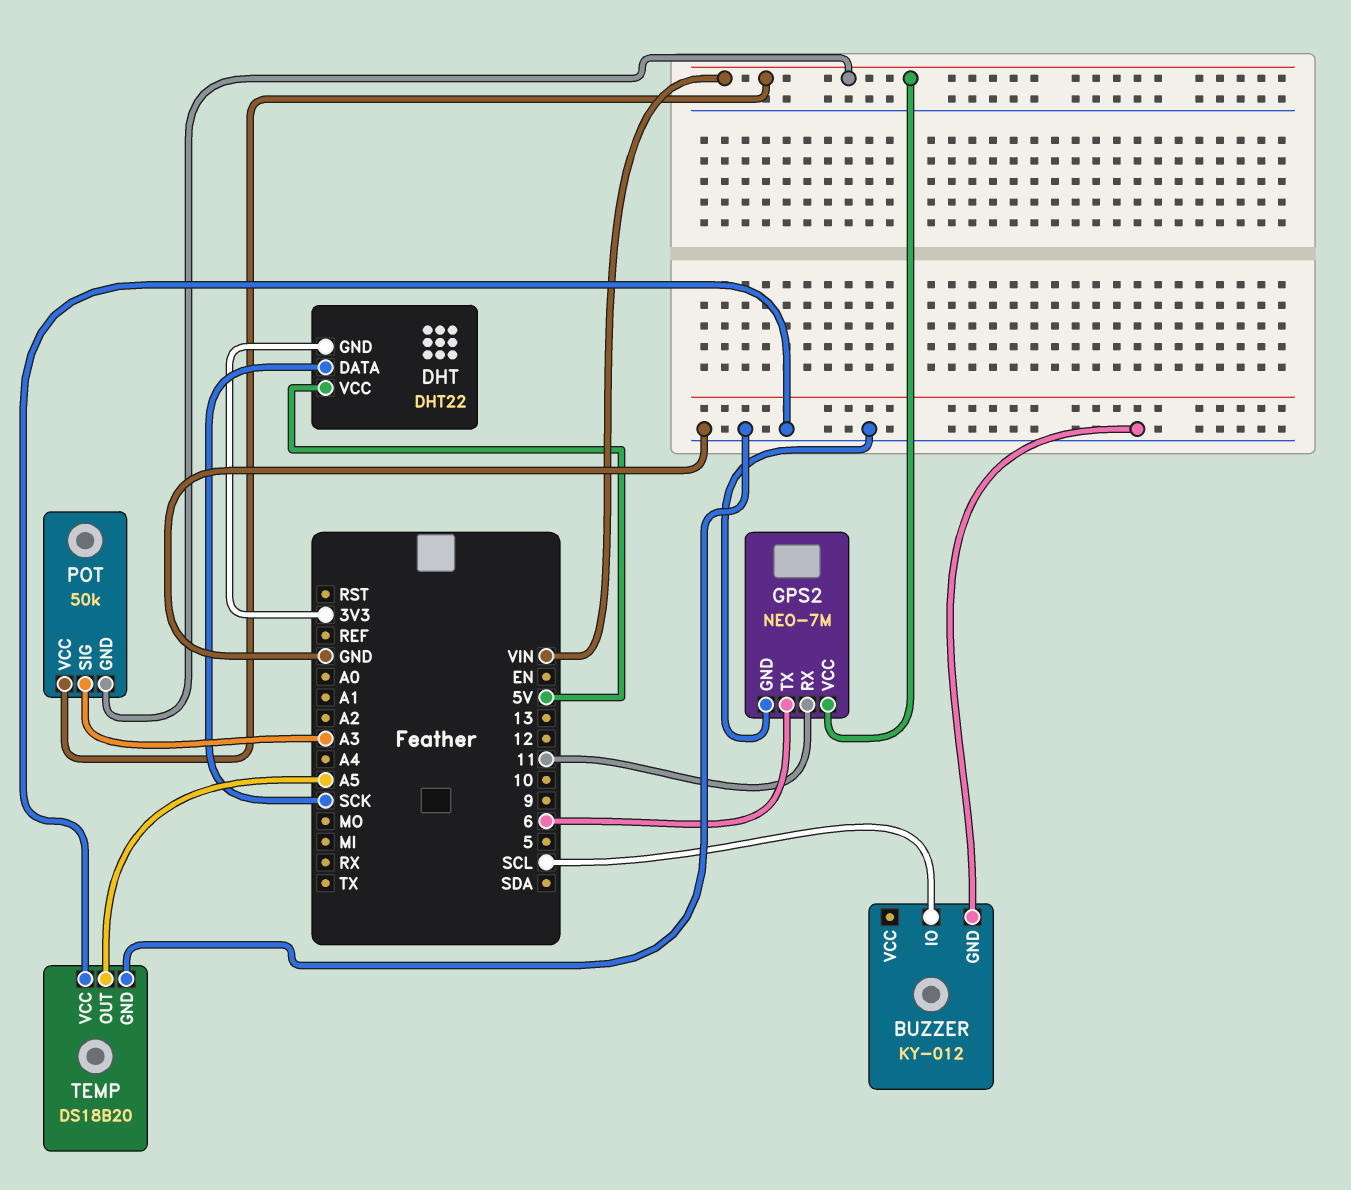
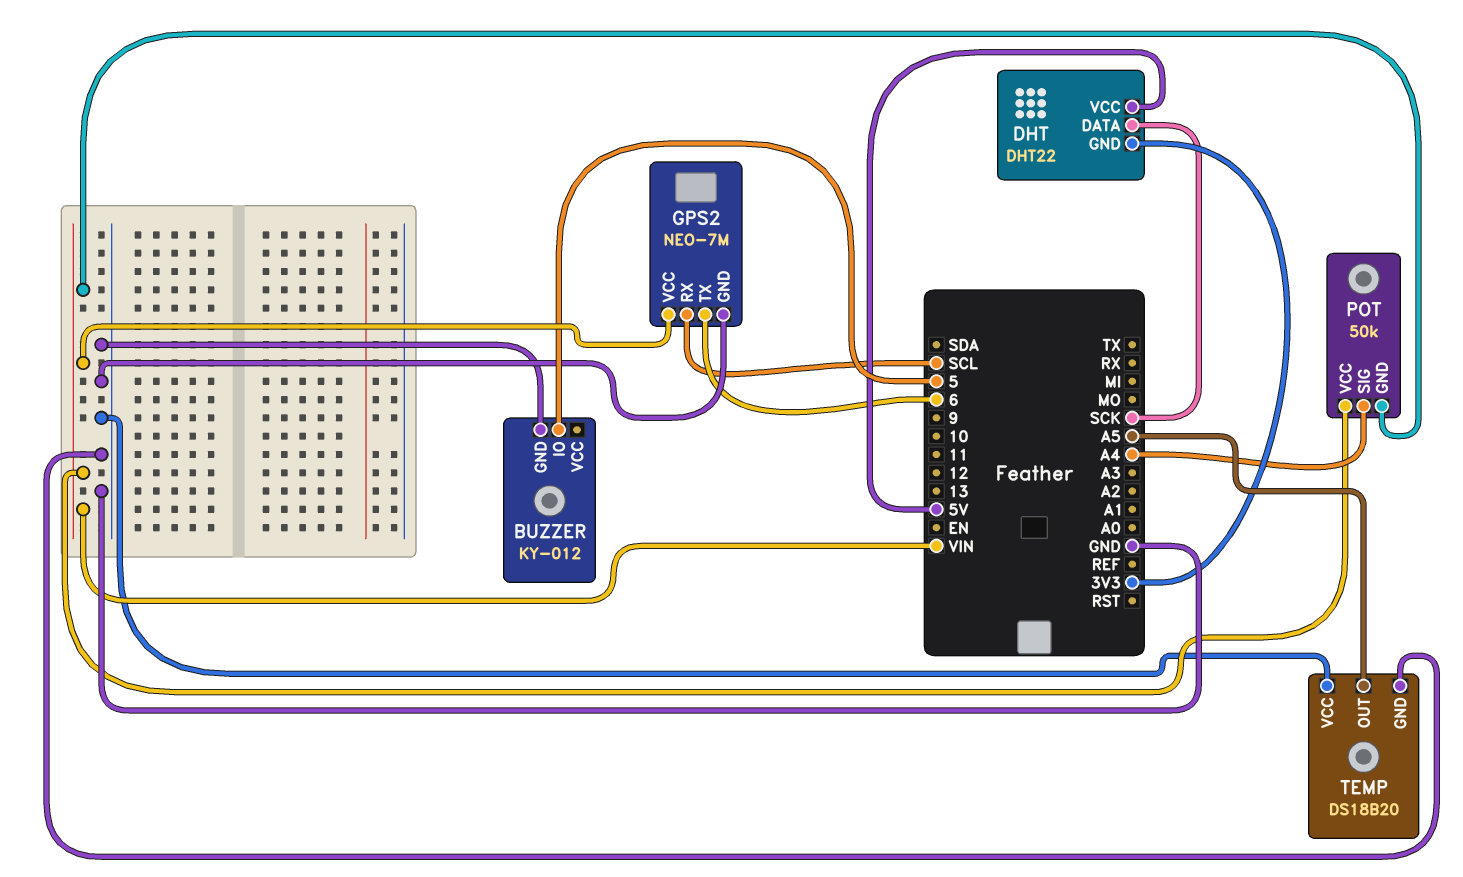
BUZZER pin IO: SCL -> 5
GPS2 pin RX: 11 -> SCL
POT pin SIG: A3 -> A4

